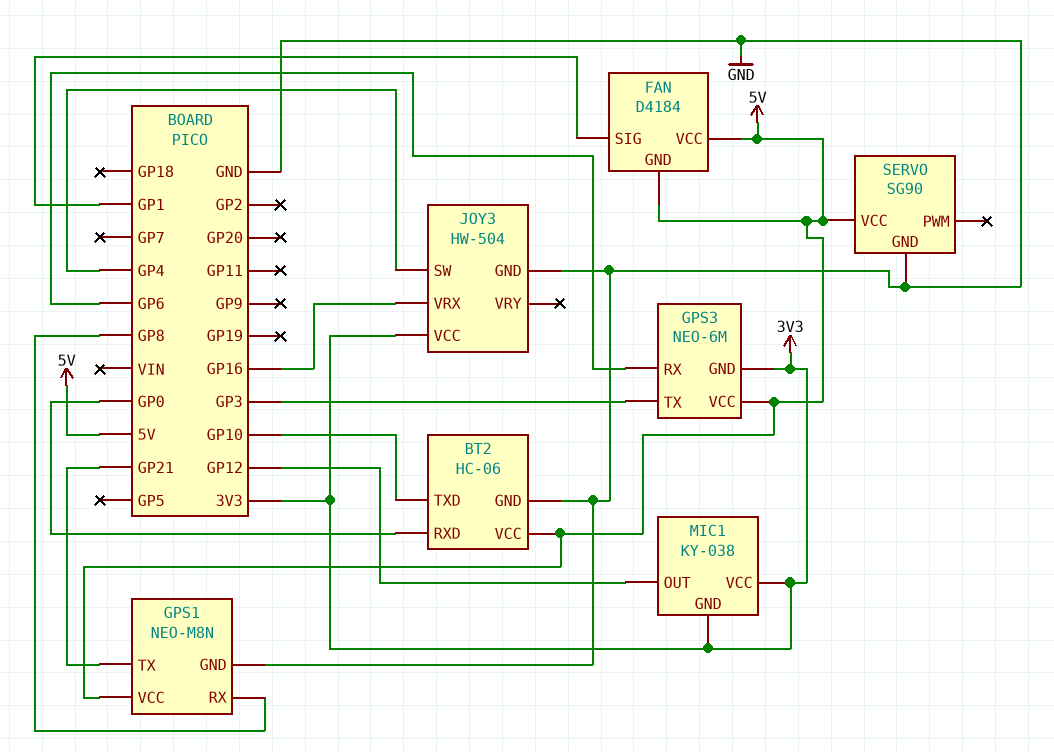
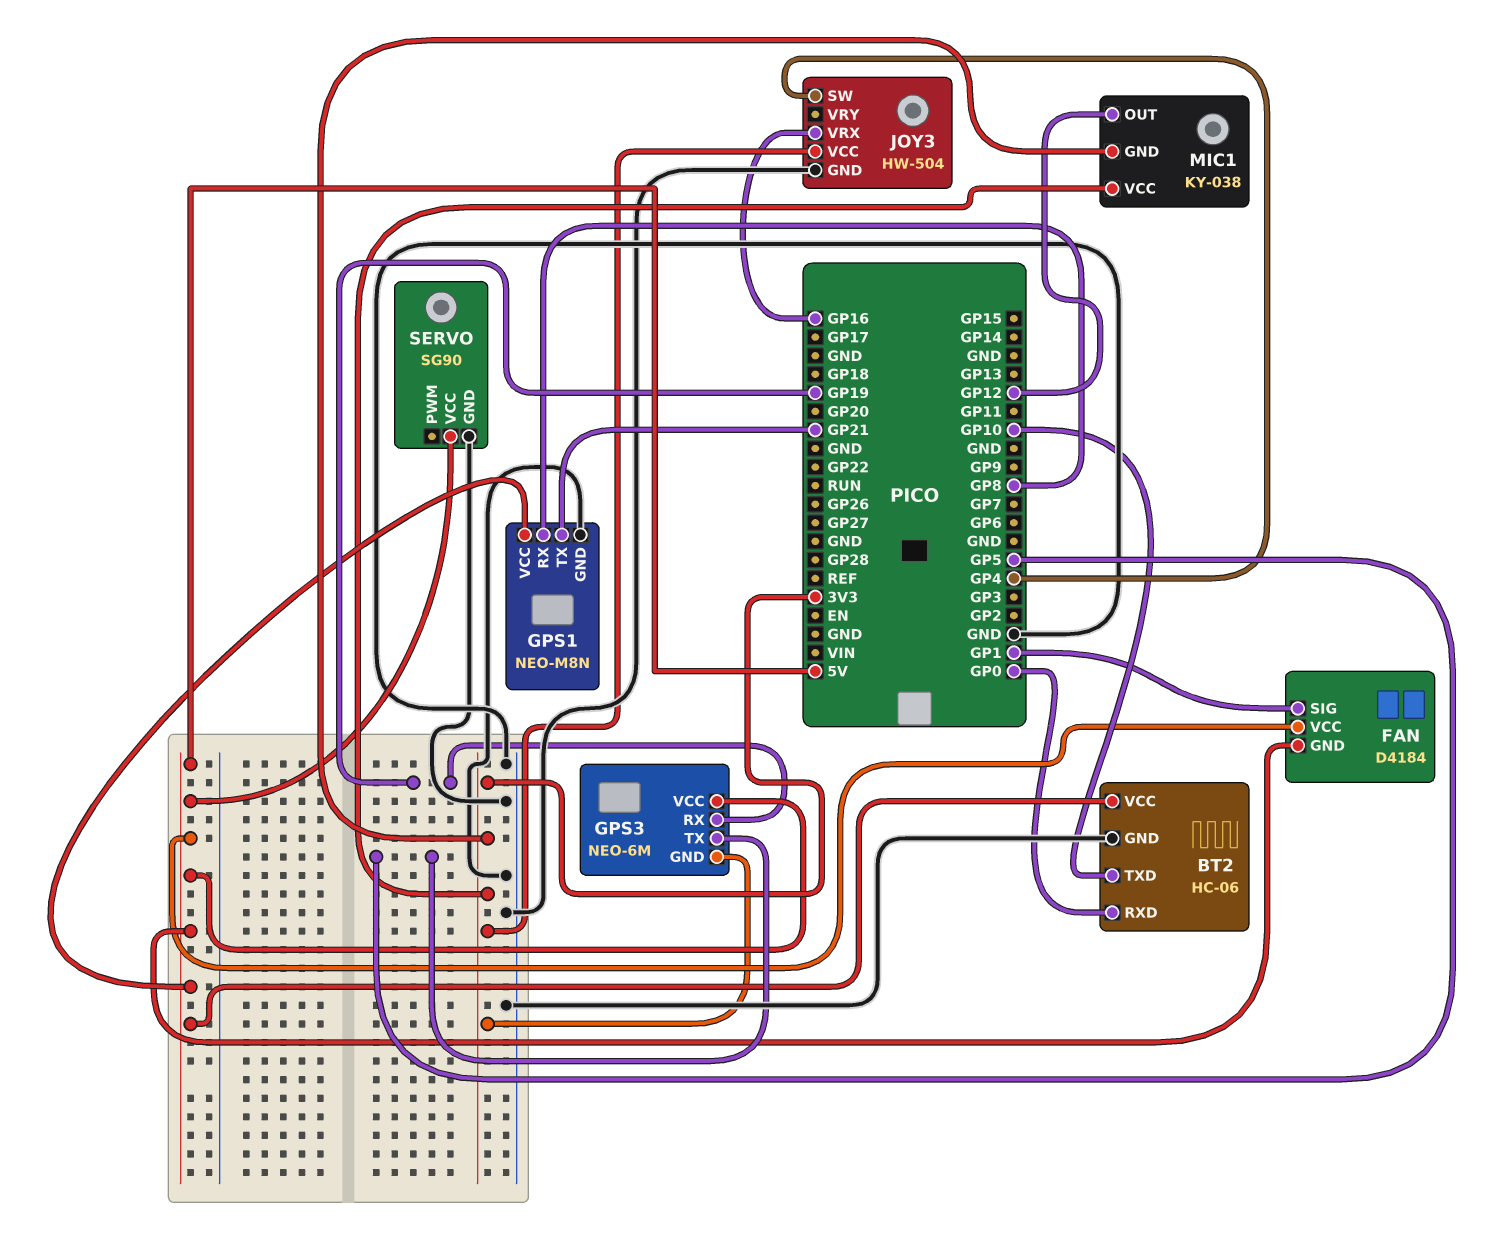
GPS3 pin RX: GP6 -> GP19
GPS3 pin TX: GP3 -> GP5

